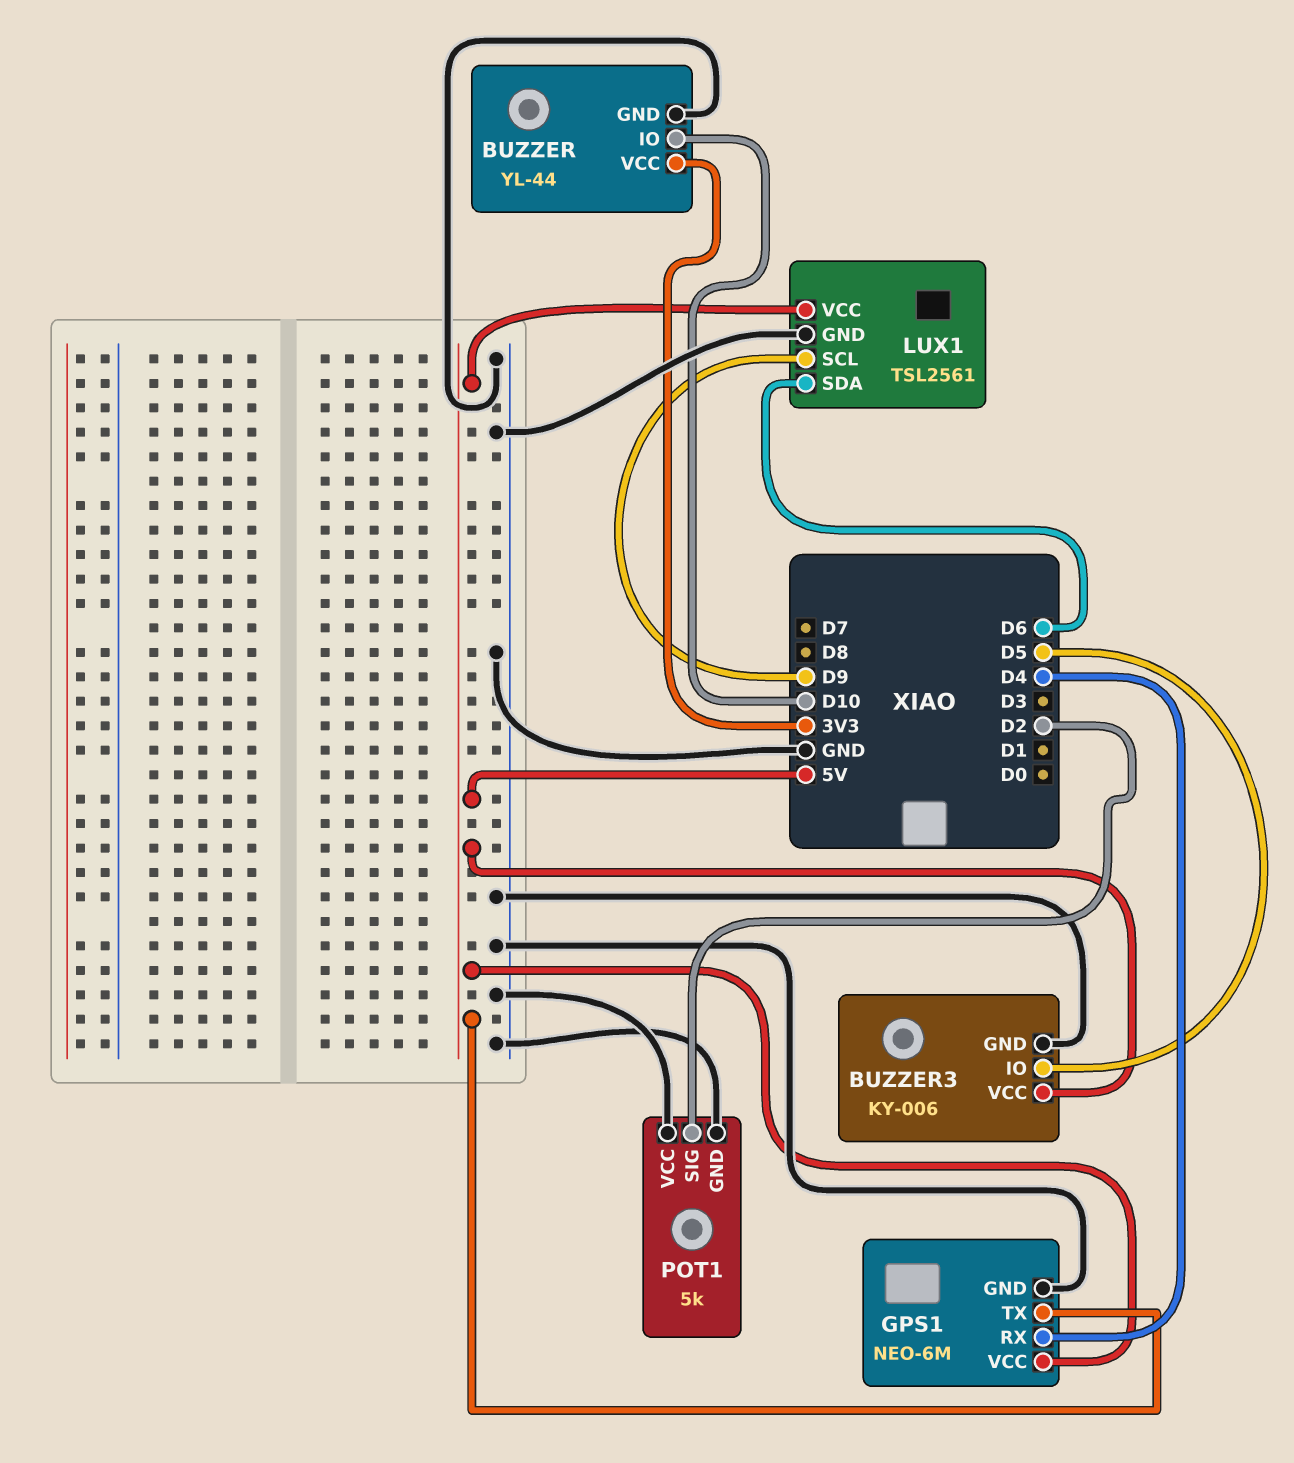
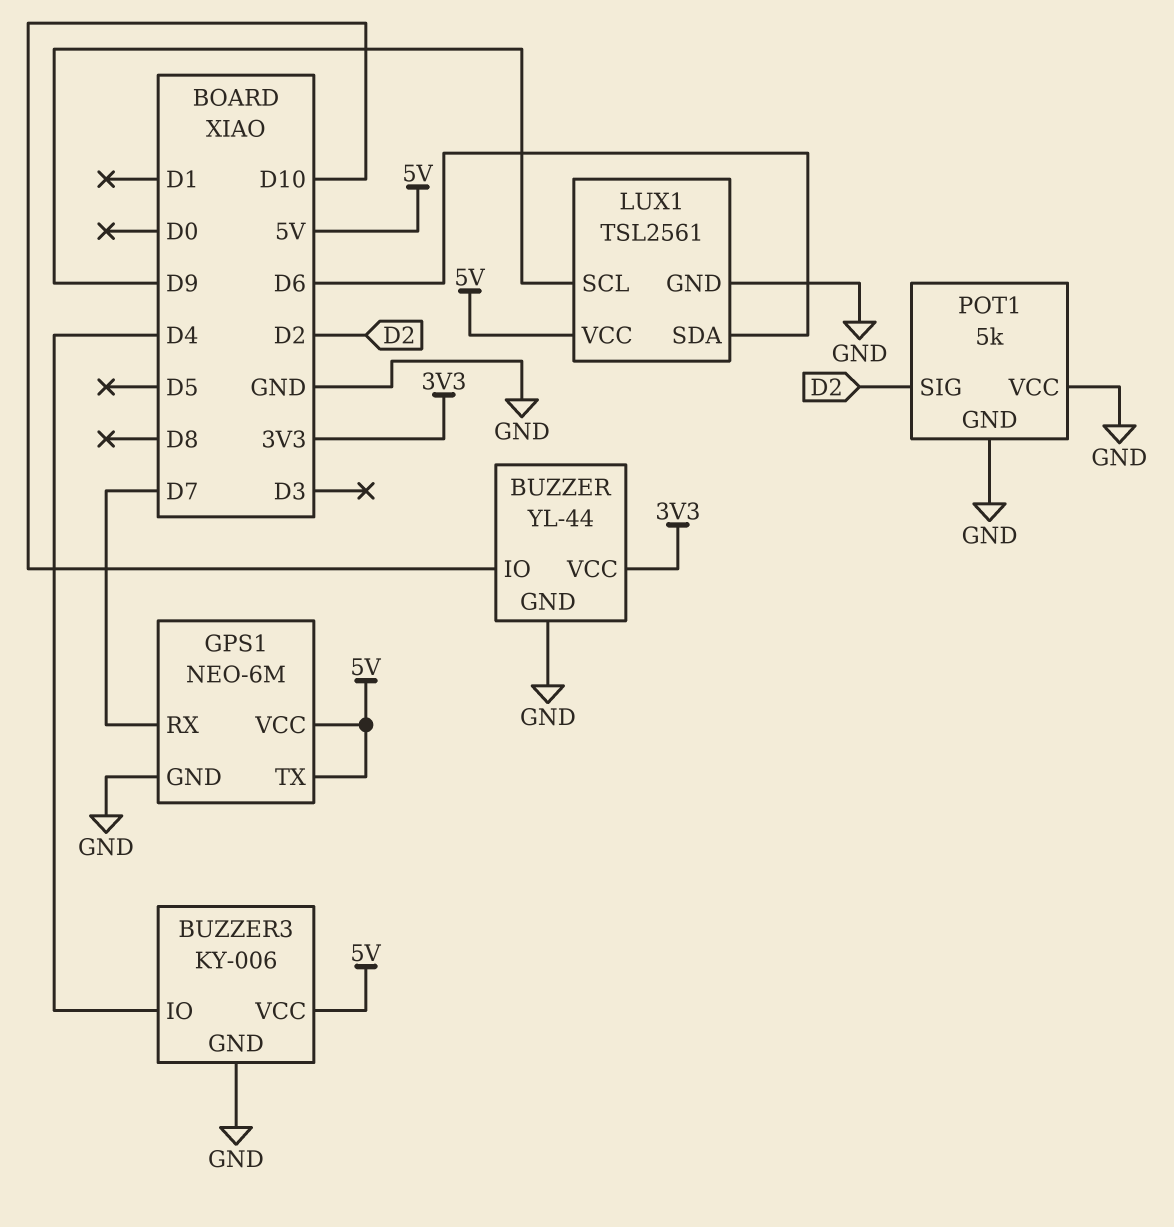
BUZZER3 pin IO: D5 -> D4
GPS1 pin RX: D4 -> D7

